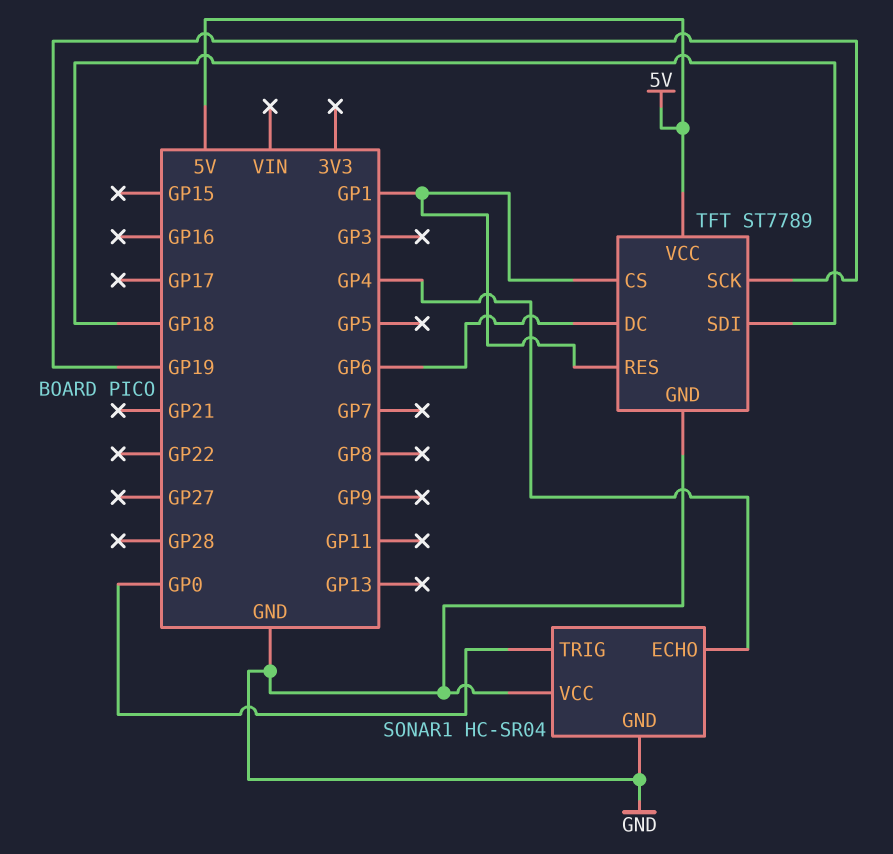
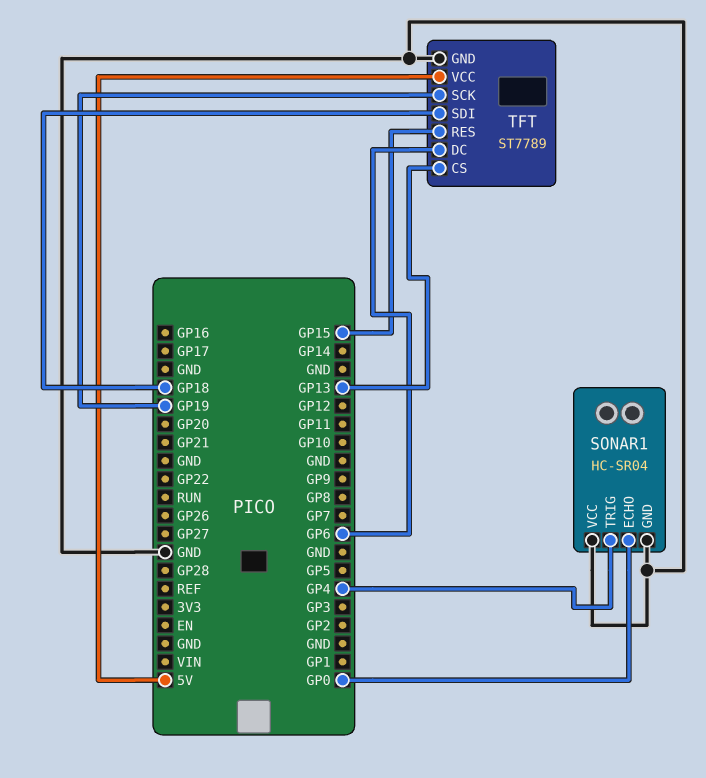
SONAR1 pin ECHO: GP4 -> GP0
SONAR1 pin TRIG: GP0 -> GP4
TFT pin CS: GP1 -> GP13
TFT pin RES: GP1 -> GP15

